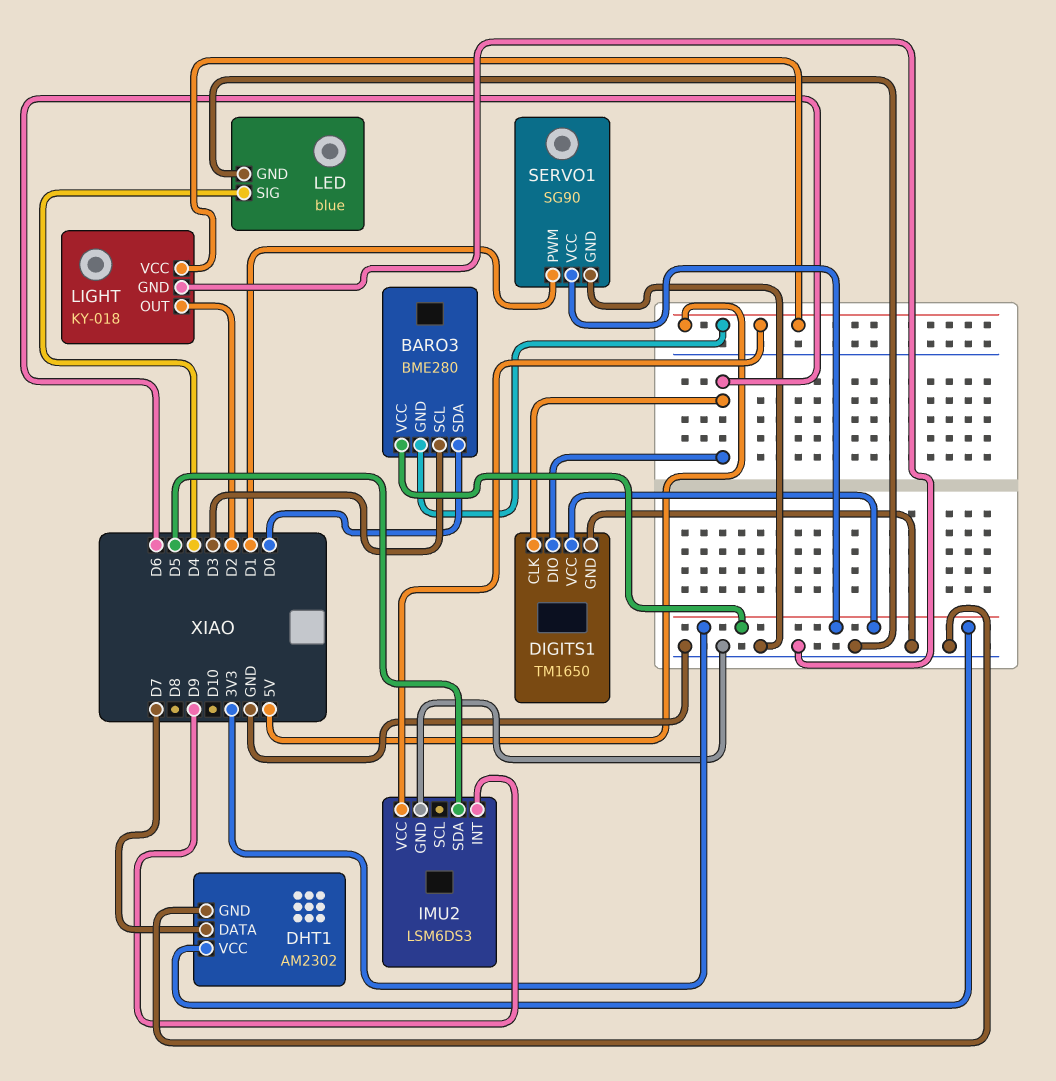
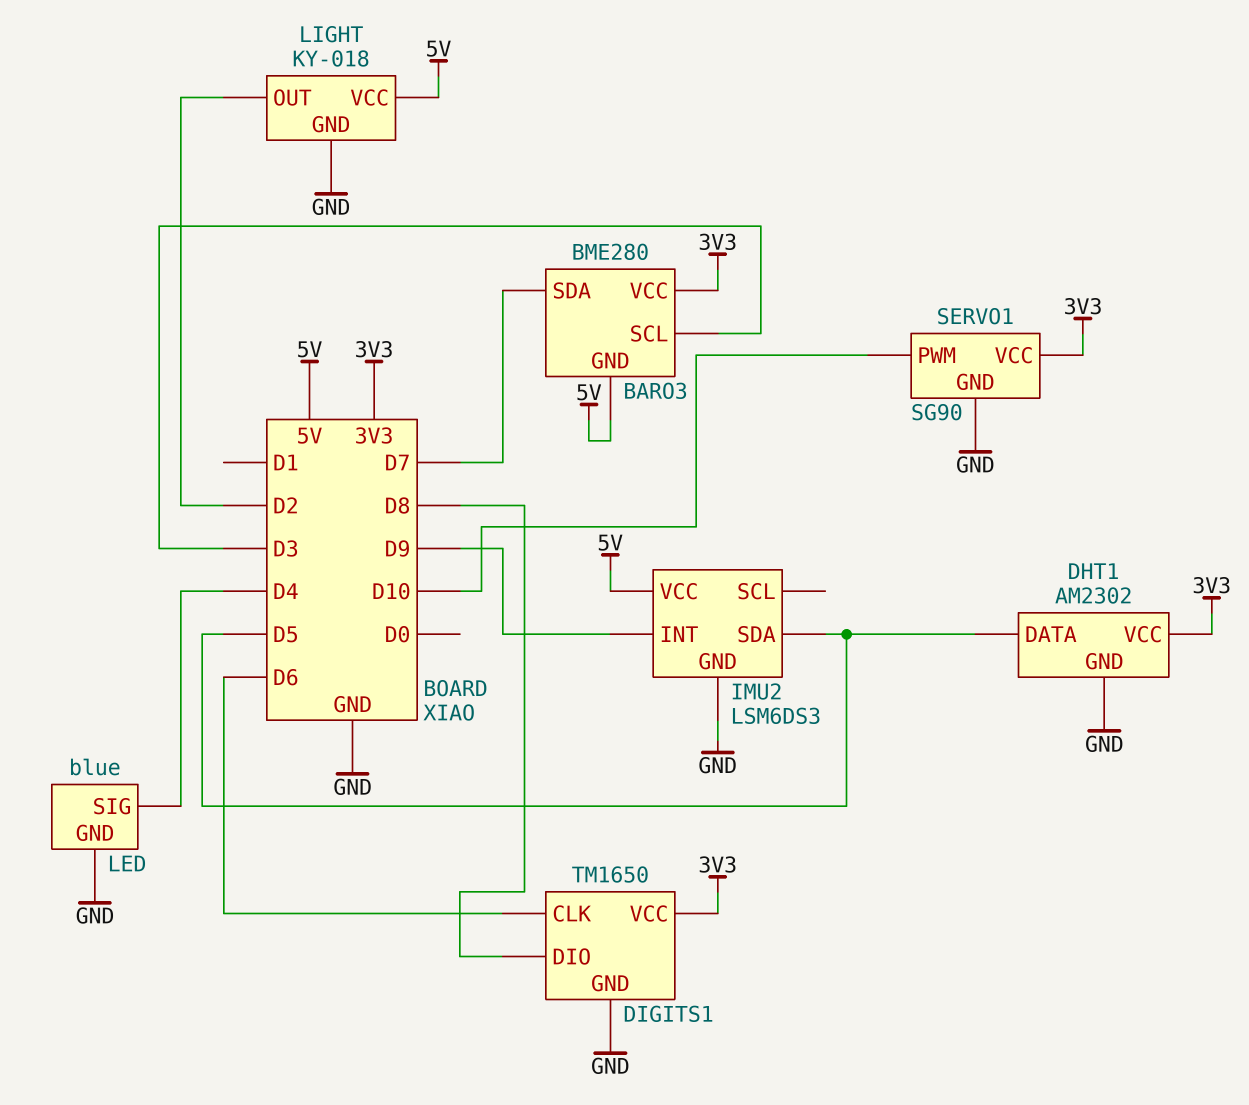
BARO3 pin SDA: D0 -> D7
DHT1 pin DATA: D7 -> D5
DIGITS1 pin DIO: D6 -> D8
SERVO1 pin PWM: D1 -> D10

